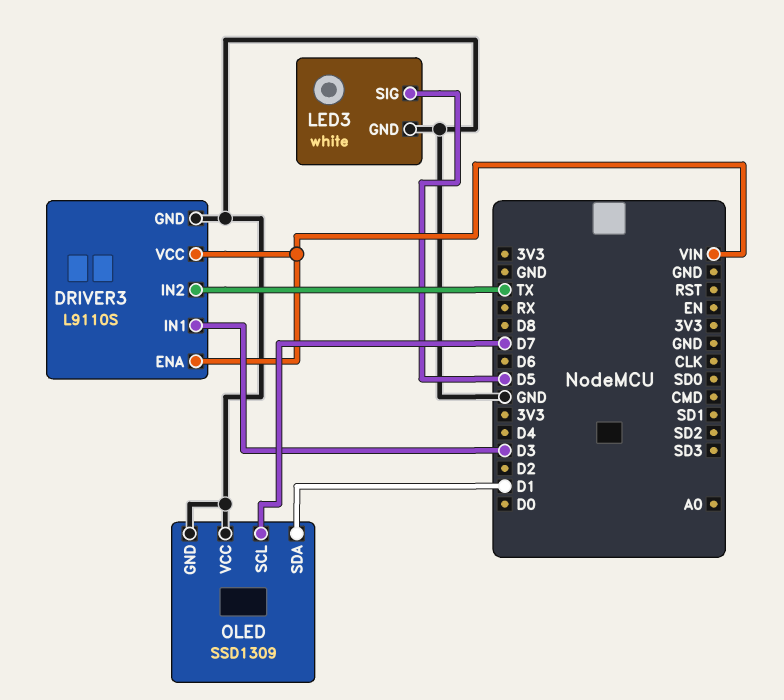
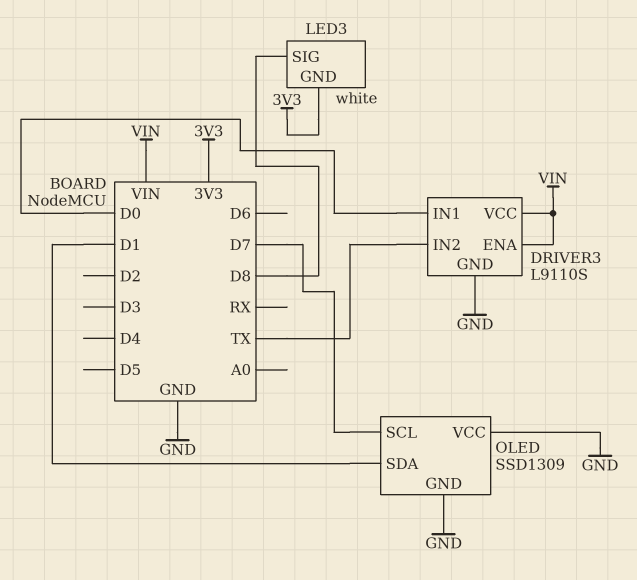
DRIVER3 pin IN1: D3 -> D0
LED3 pin GND: GND -> 3V3
LED3 pin SIG: D5 -> D8

